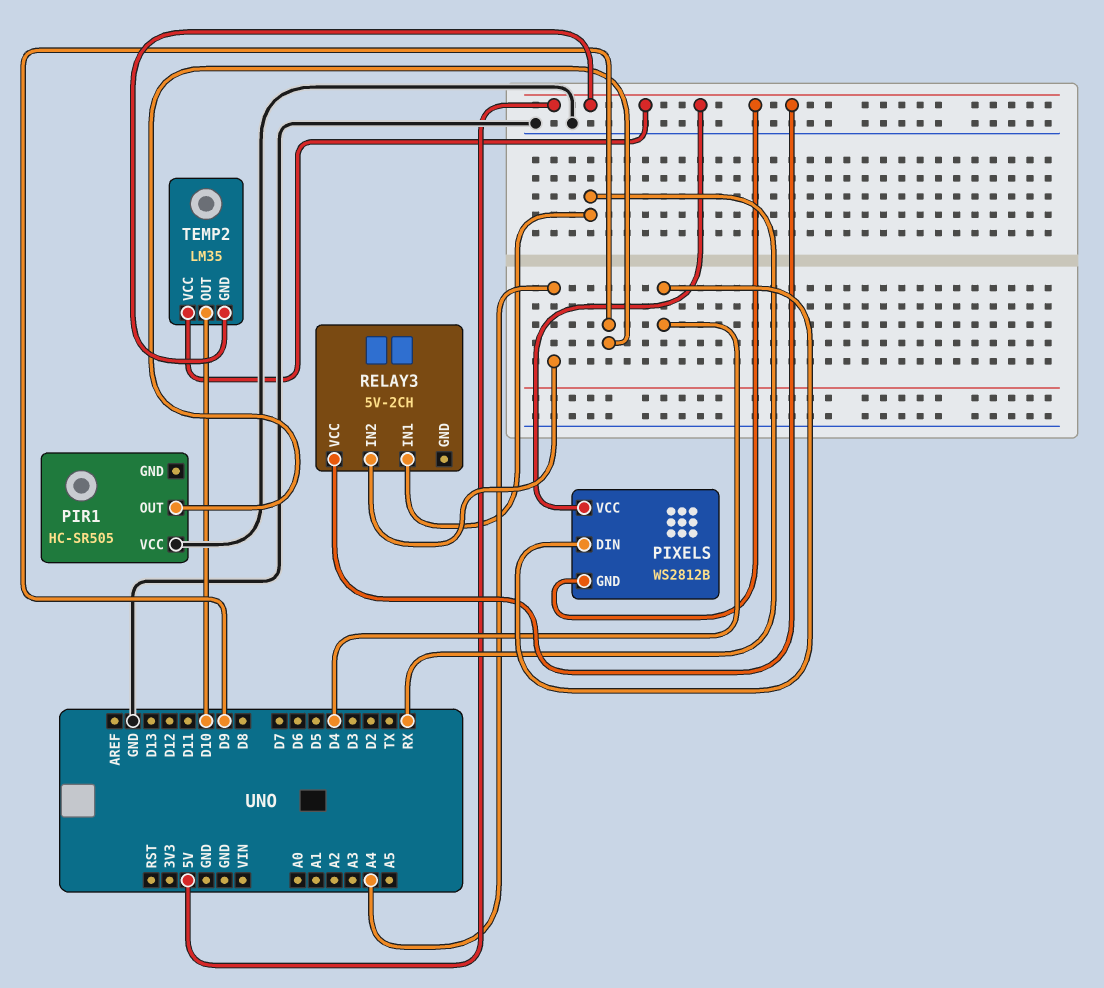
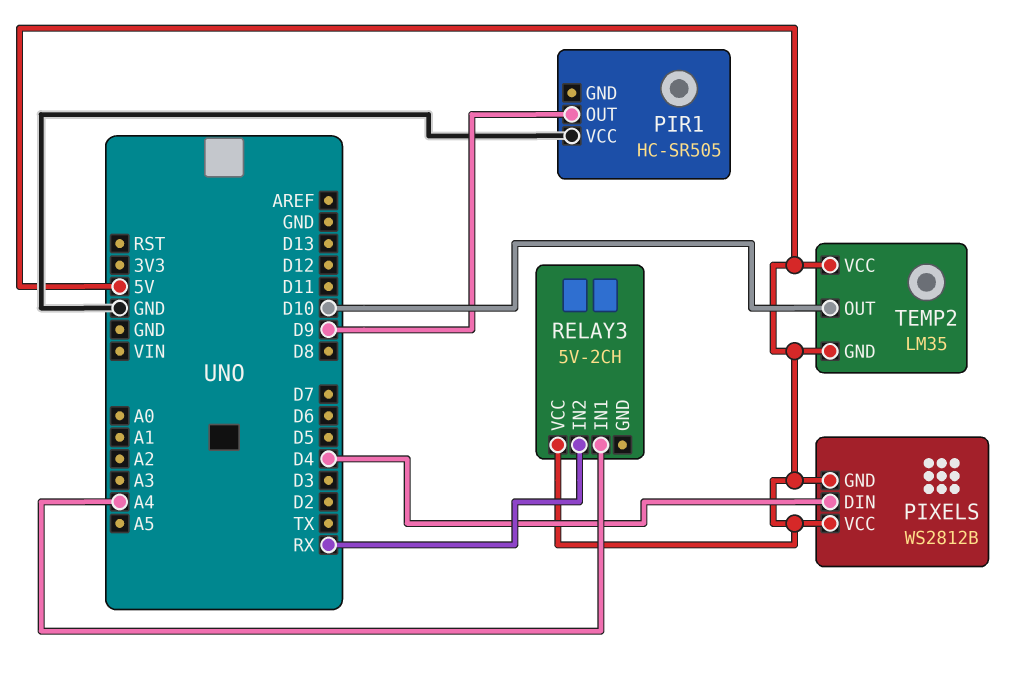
RELAY3 pin IN1: RX -> A4
RELAY3 pin IN2: A4 -> RX

